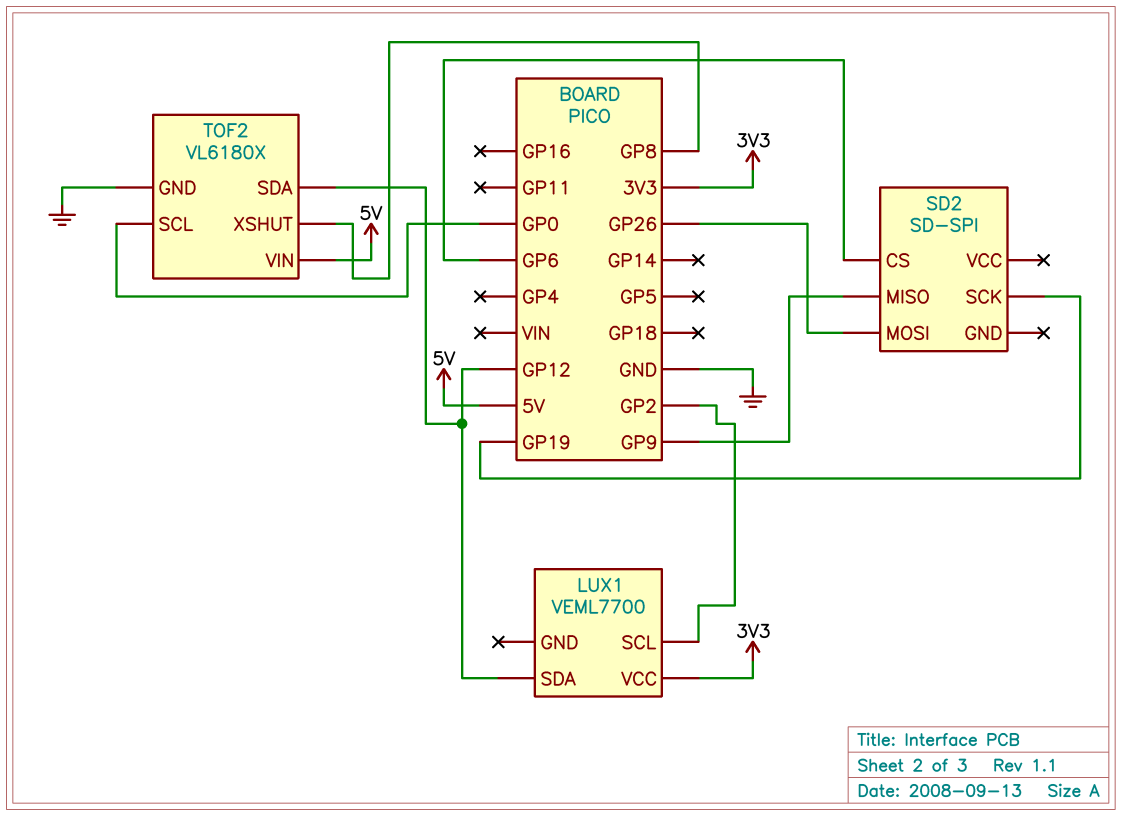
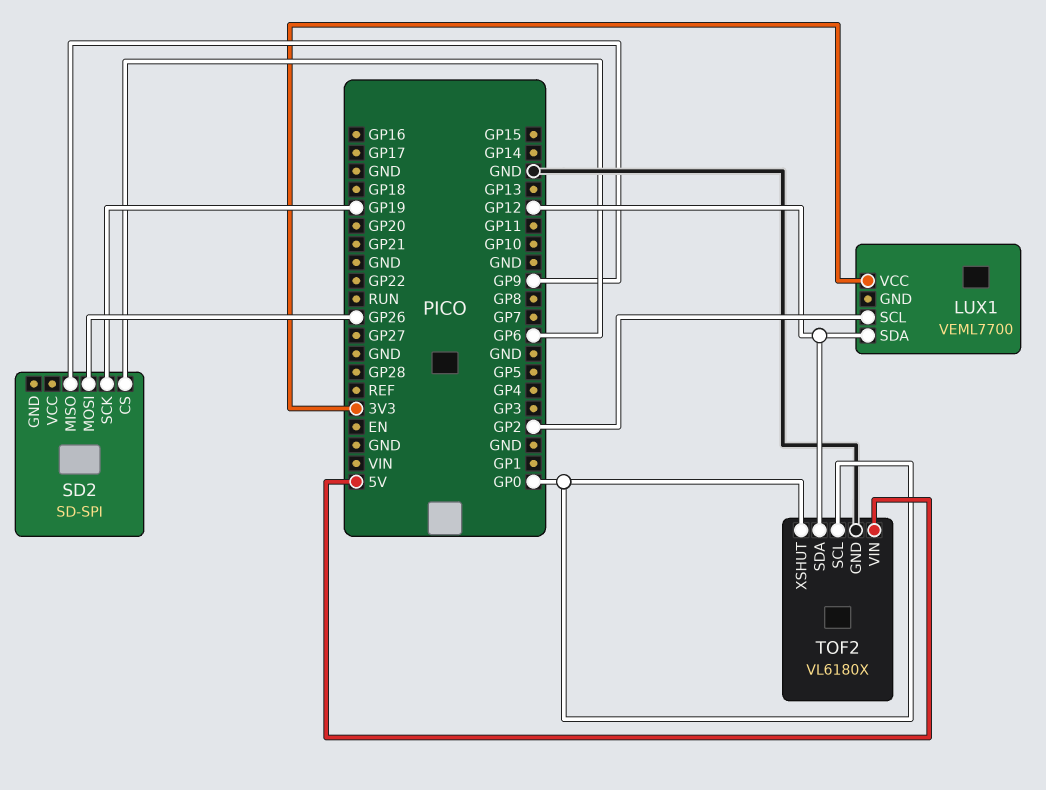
TOF2 pin XSHUT: GP8 -> GP0

